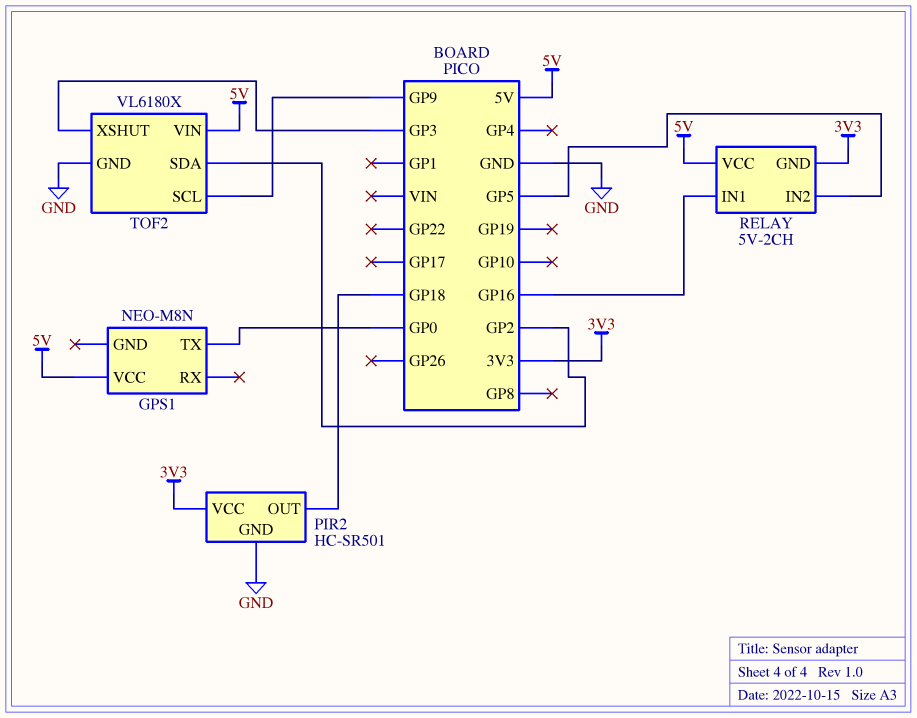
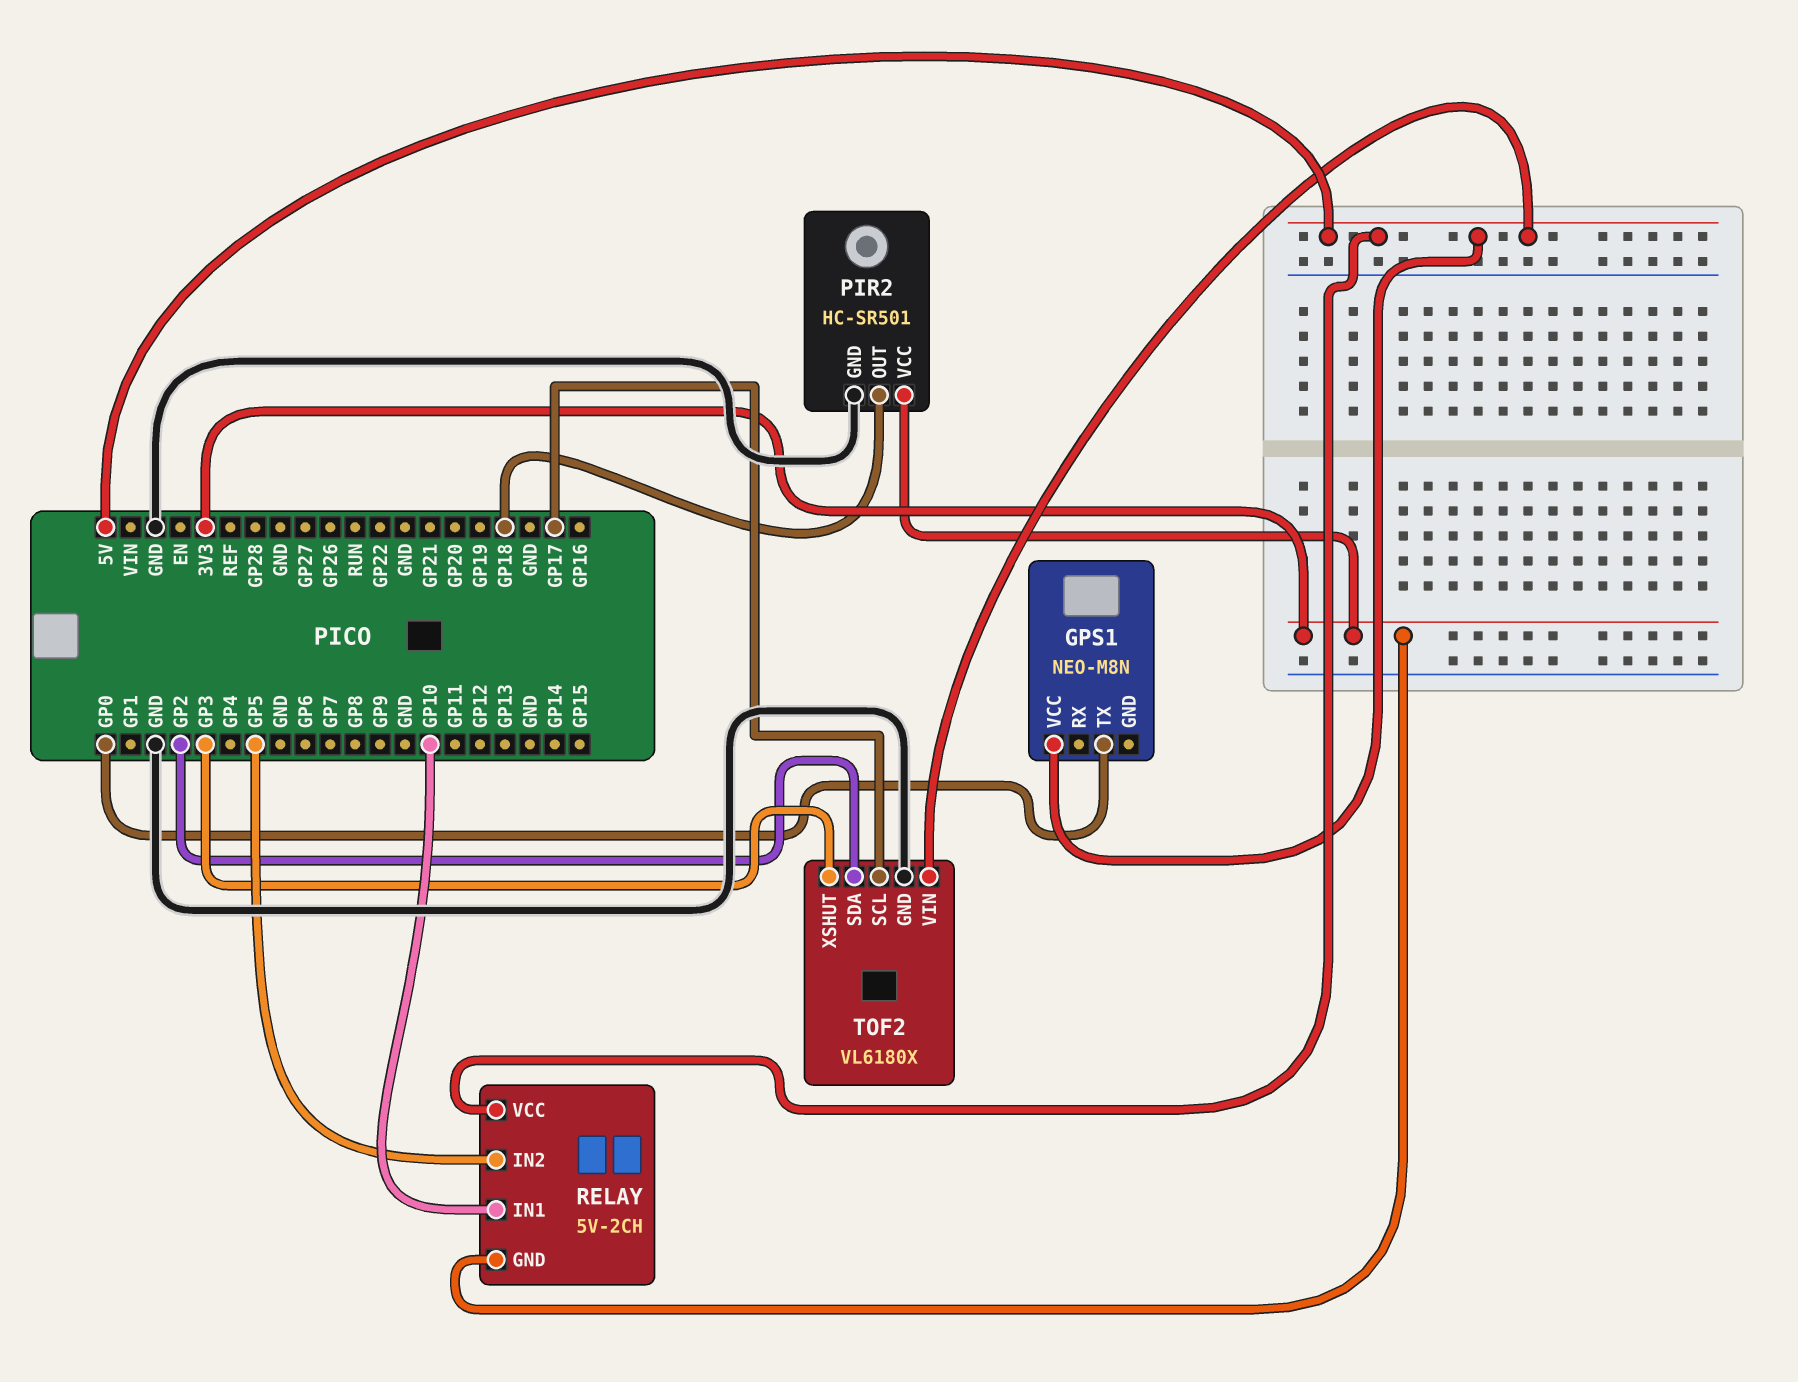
RELAY pin IN1: GP16 -> GP10
TOF2 pin SCL: GP9 -> GP17

